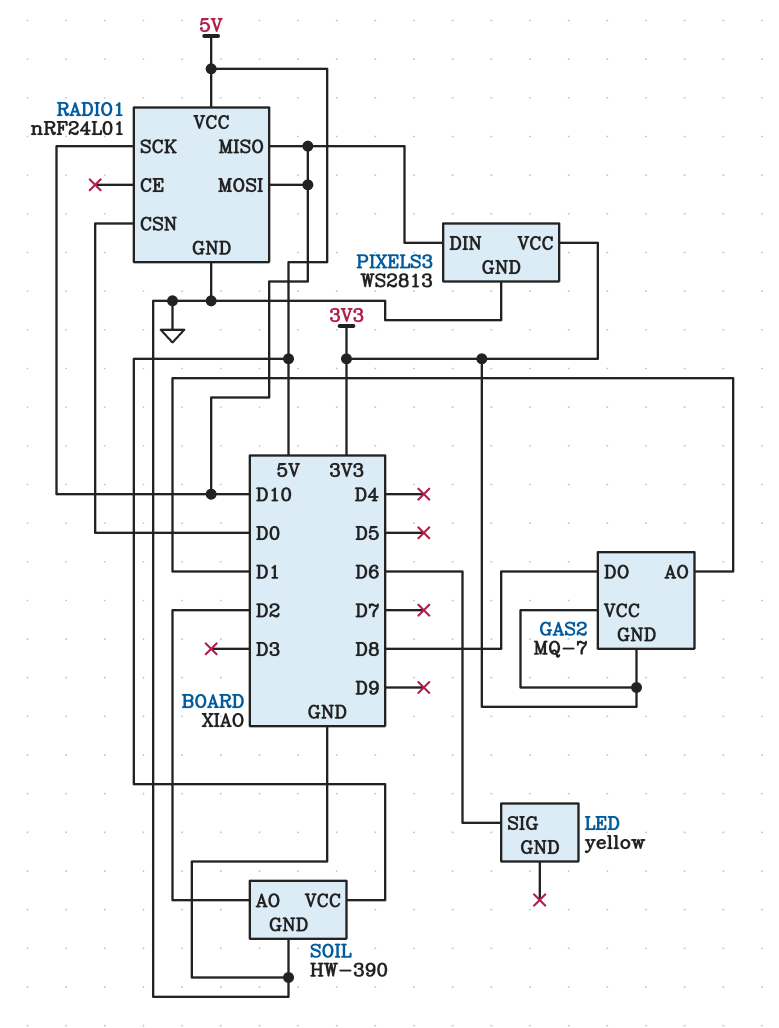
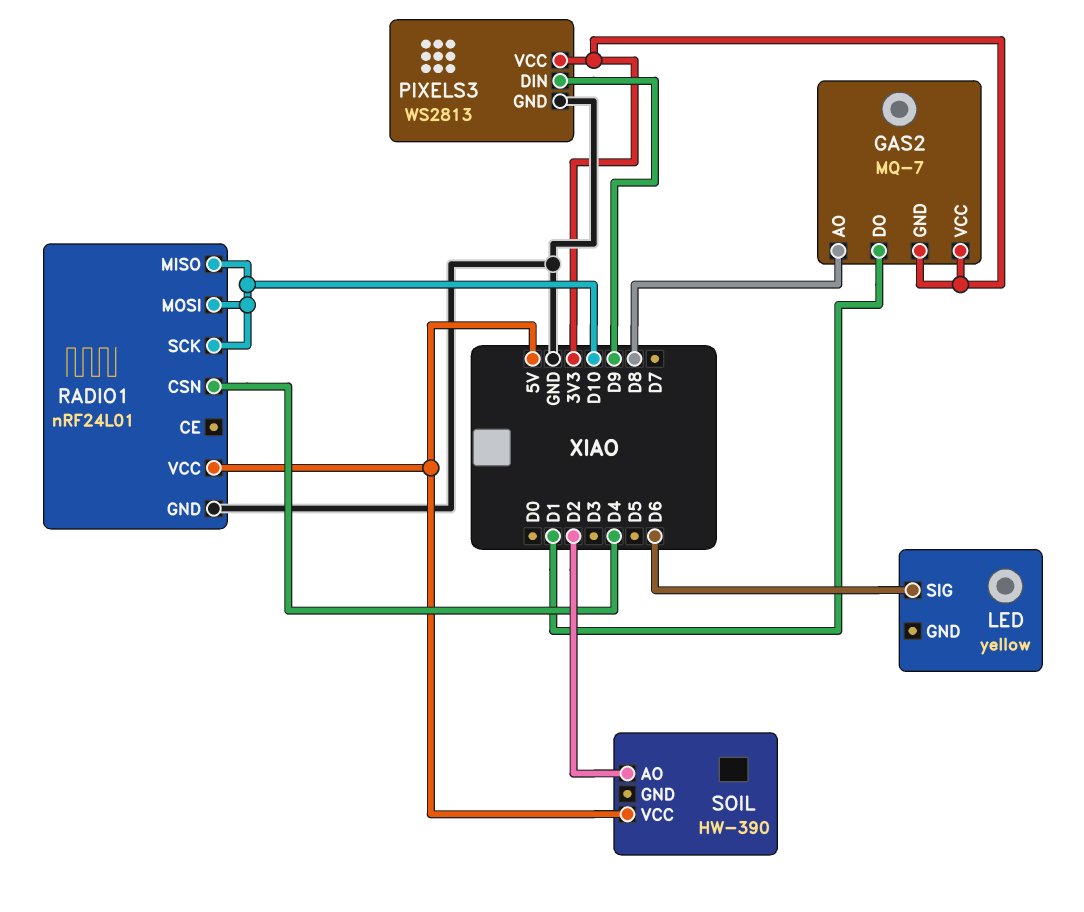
GAS2 pin AO: D1 -> D8
GAS2 pin DO: D8 -> D1
PIXELS3 pin DIN: D10 -> D9
RADIO1 pin CSN: D0 -> D4
SOIL pin GND: GND -> none

